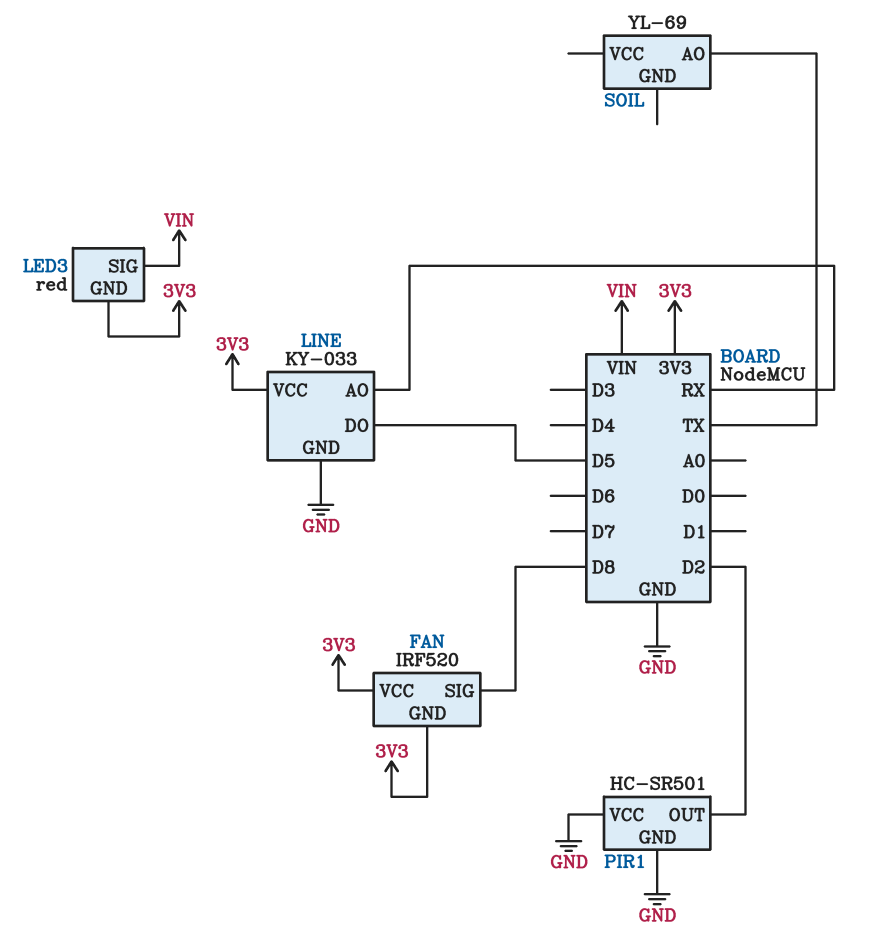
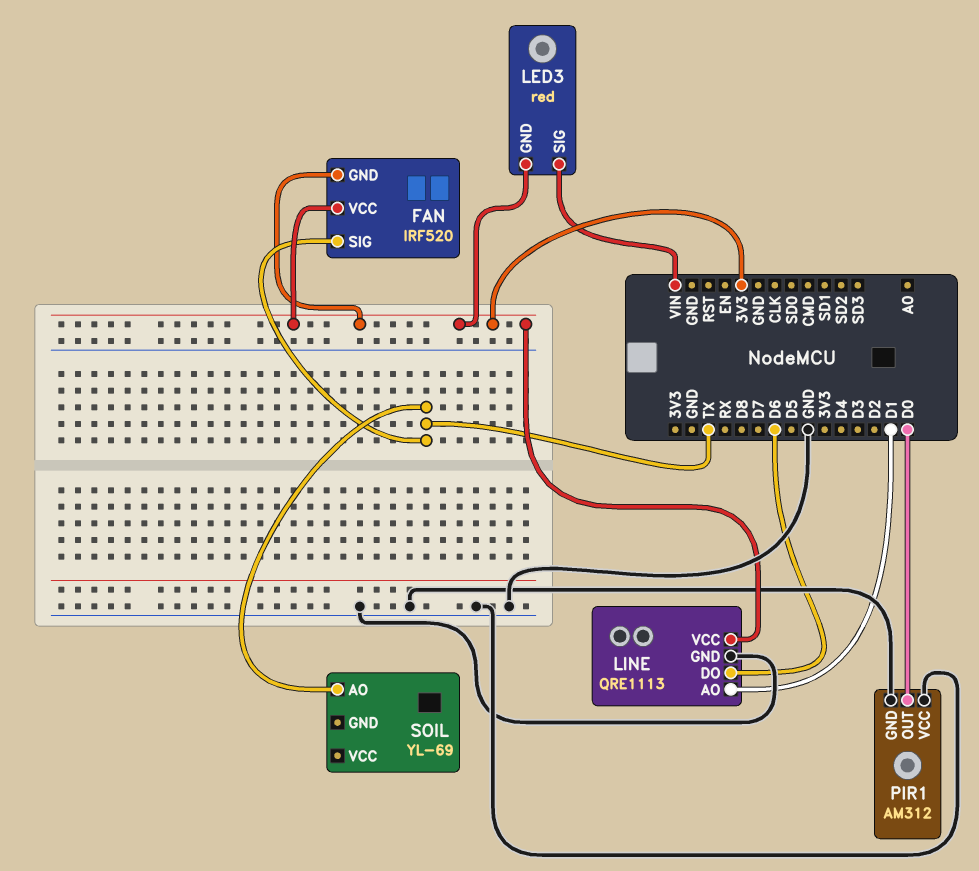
FAN pin SIG: D8 -> TX
LINE: KY-033 -> QRE1113
LINE pin AO: RX -> D1
LINE pin DO: D5 -> D6
PIR1: HC-SR501 -> AM312
PIR1 pin OUT: D2 -> D0

